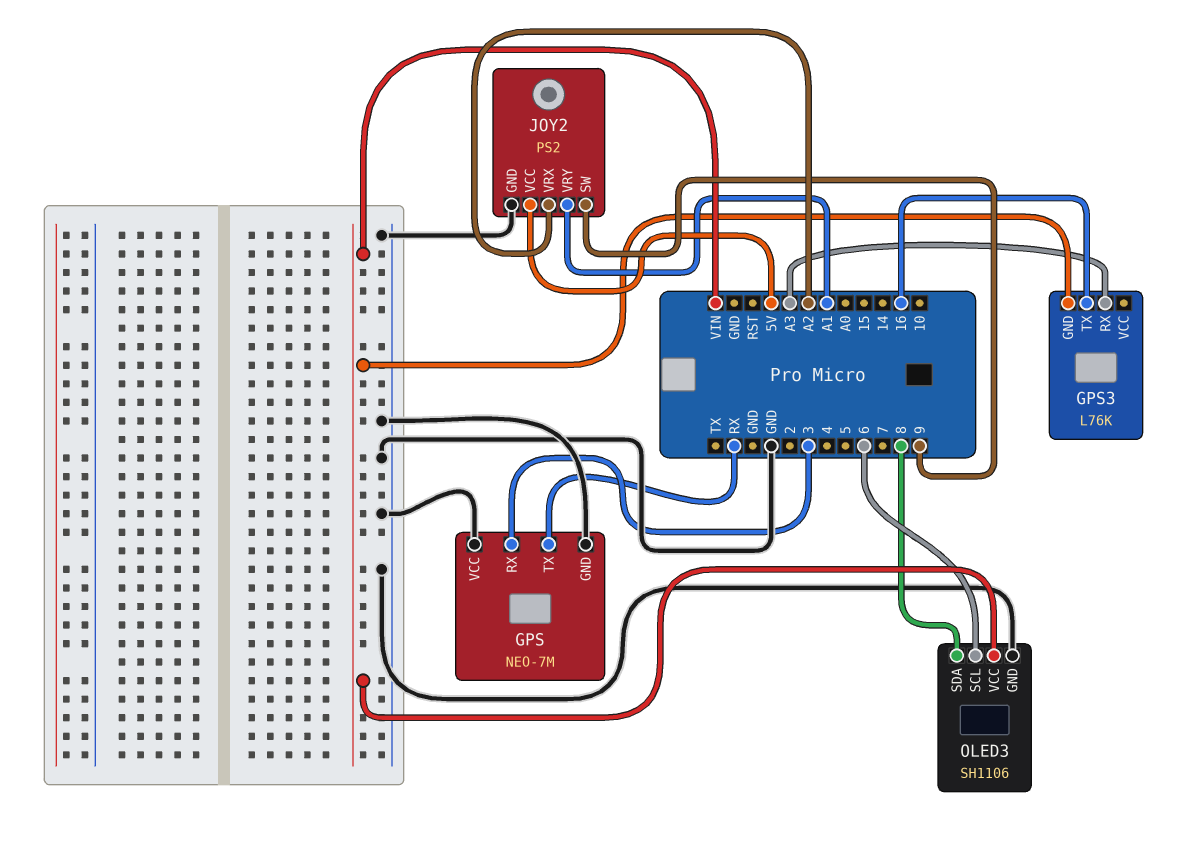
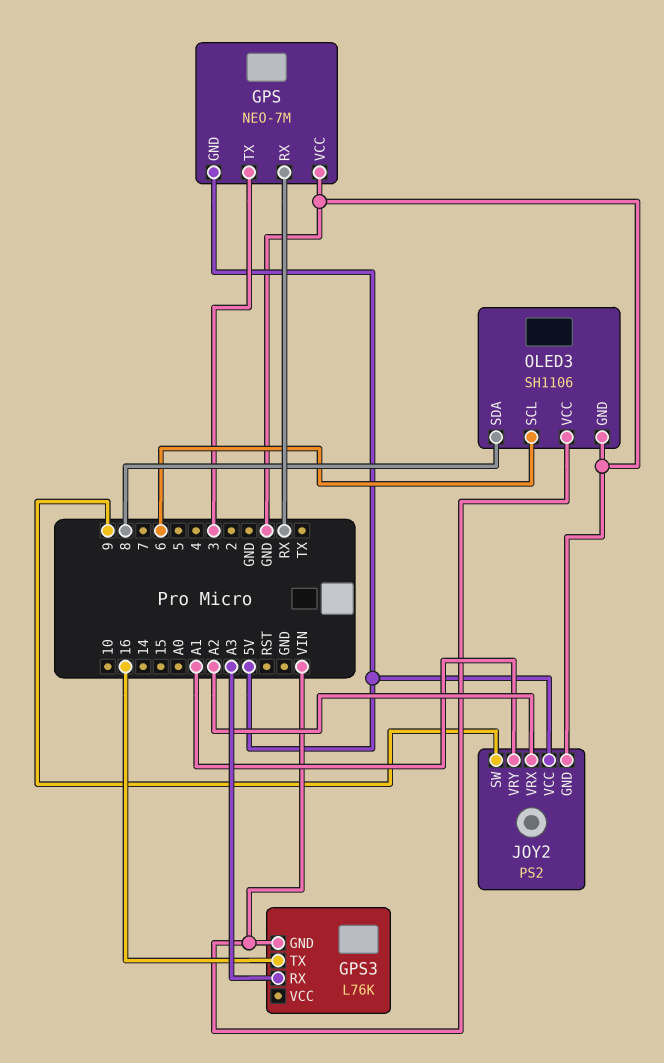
GPS pin GND: GND -> 5V
GPS pin RX: 3 -> RX
GPS pin TX: RX -> 3

